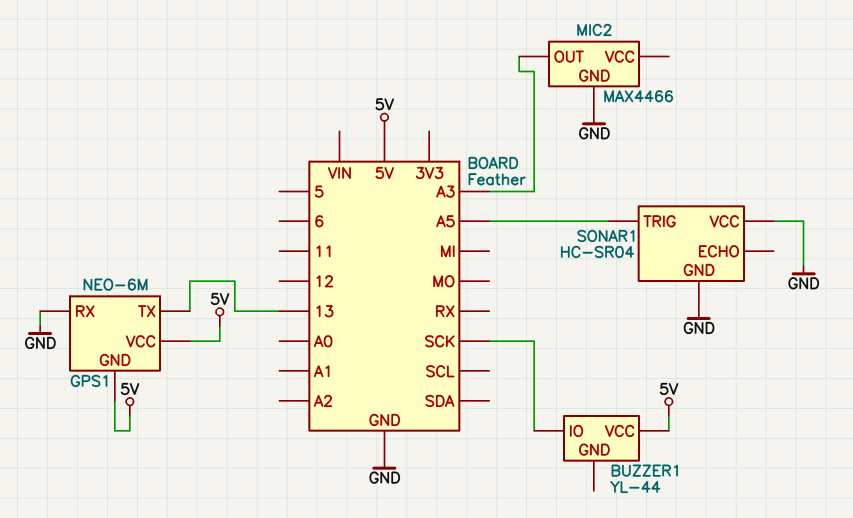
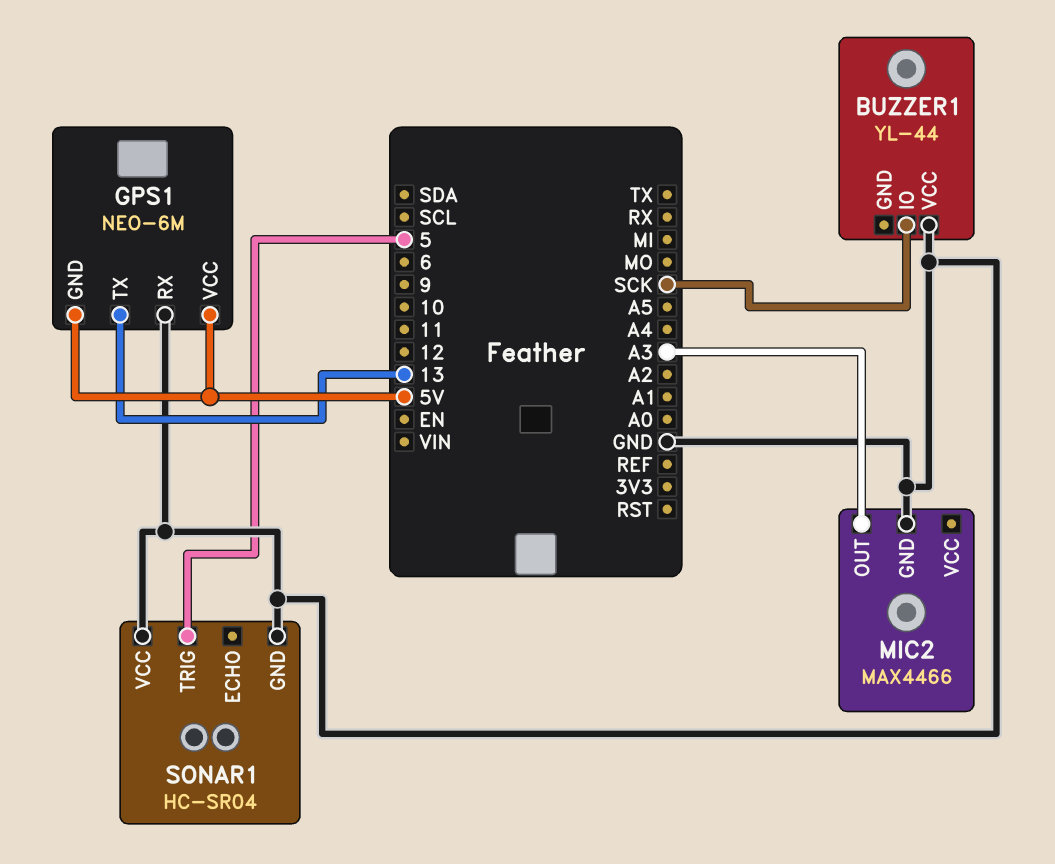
BUZZER1 pin VCC: 5V -> GND
SONAR1 pin TRIG: A5 -> 5

